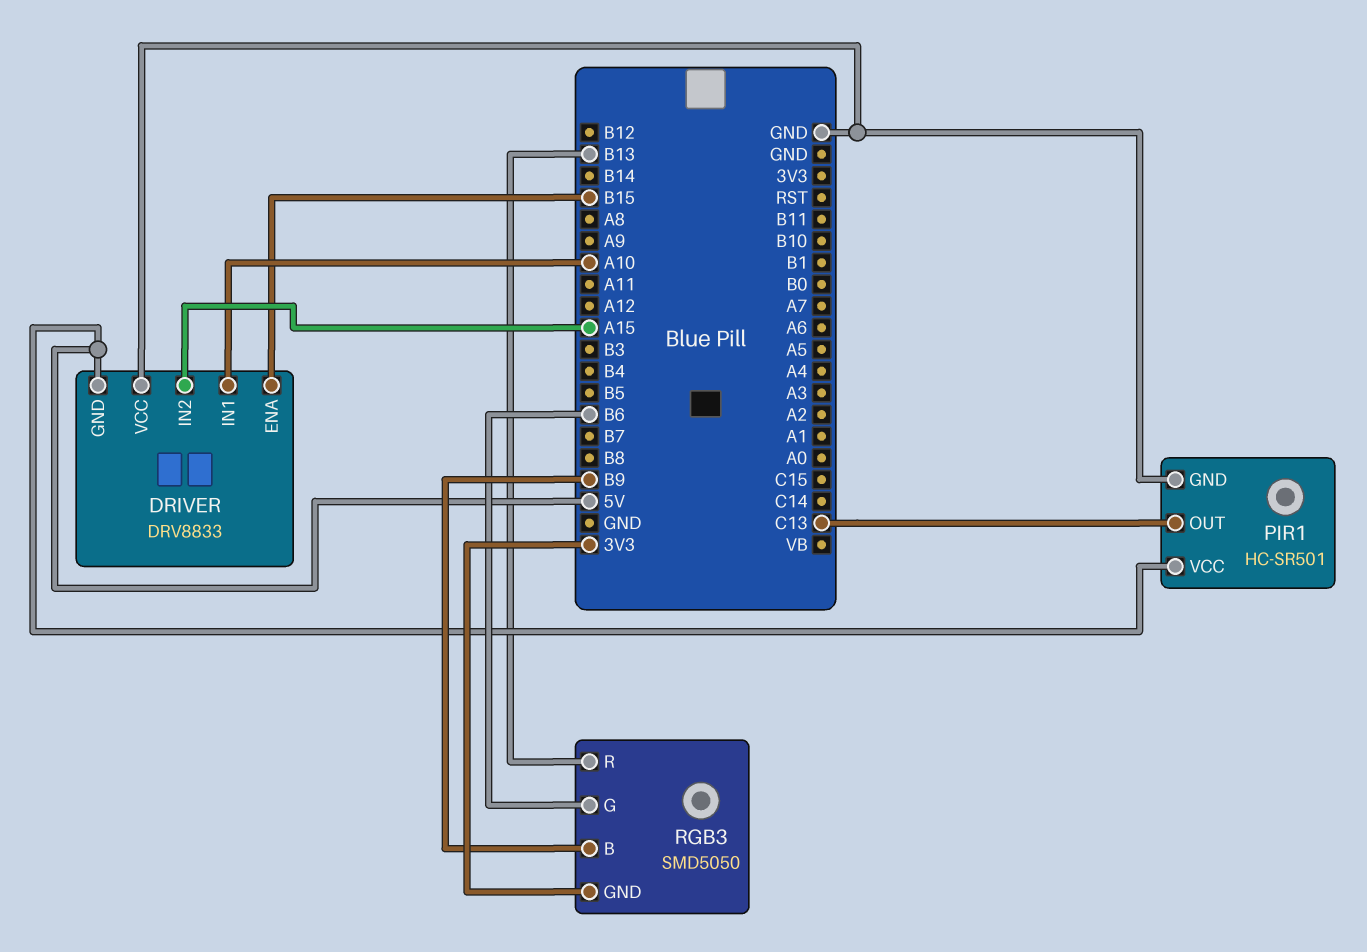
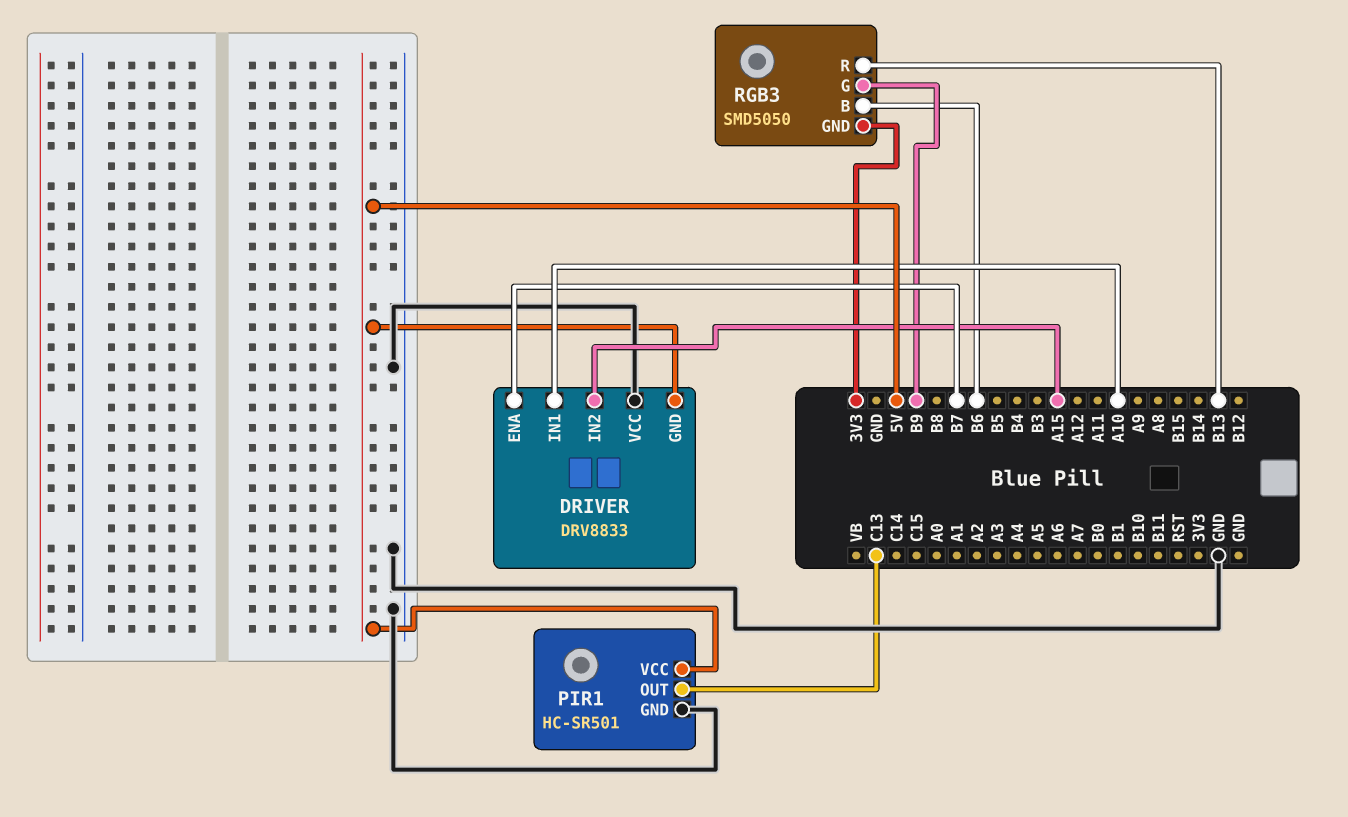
DRIVER pin ENA: B15 -> B7
RGB3 pin B: B9 -> B6
RGB3 pin G: B6 -> B9

